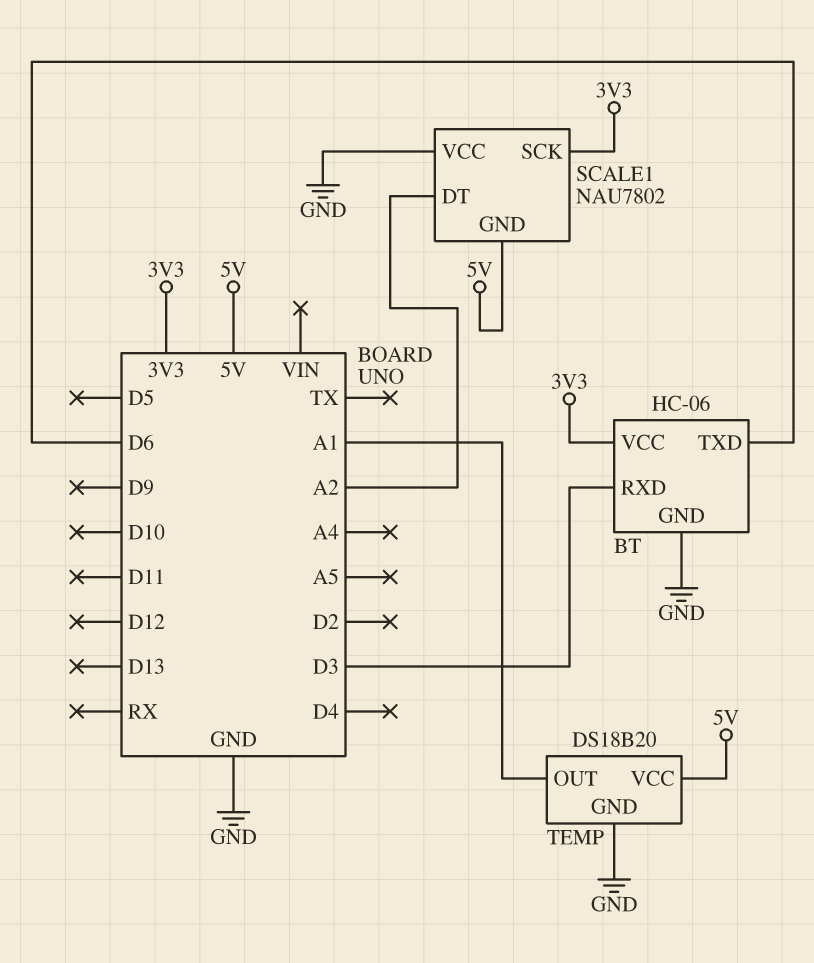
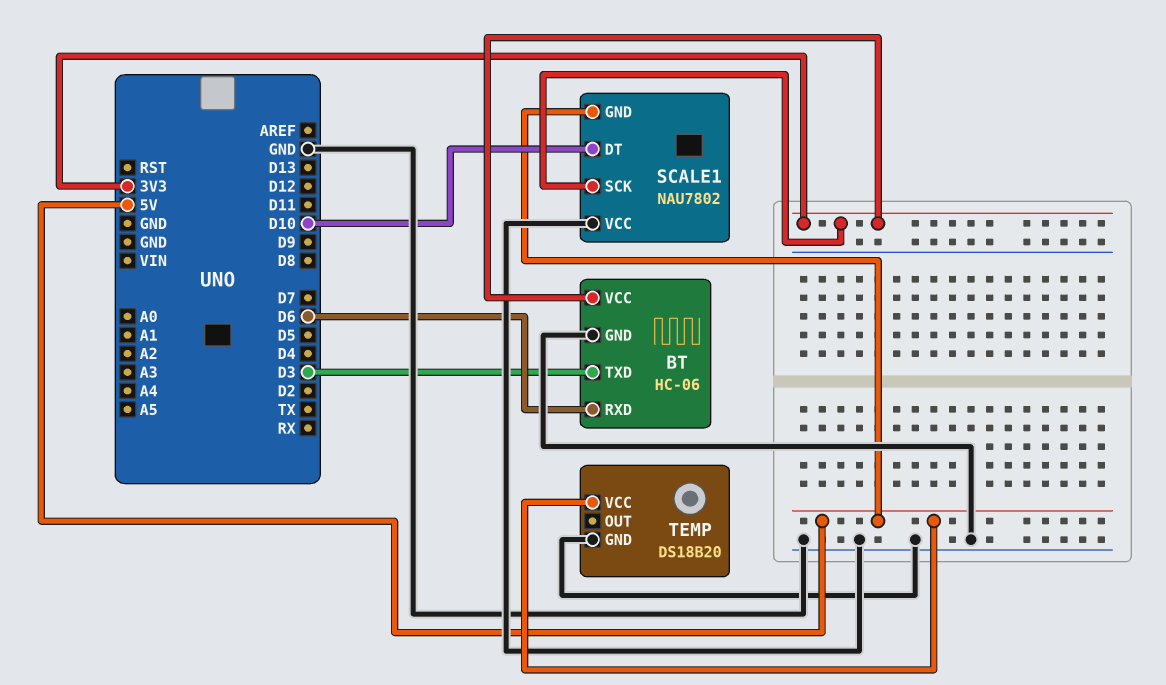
BT pin RXD: D3 -> D6
BT pin TXD: D6 -> D3
SCALE1 pin DT: A2 -> D10
TEMP pin OUT: A1 -> none

